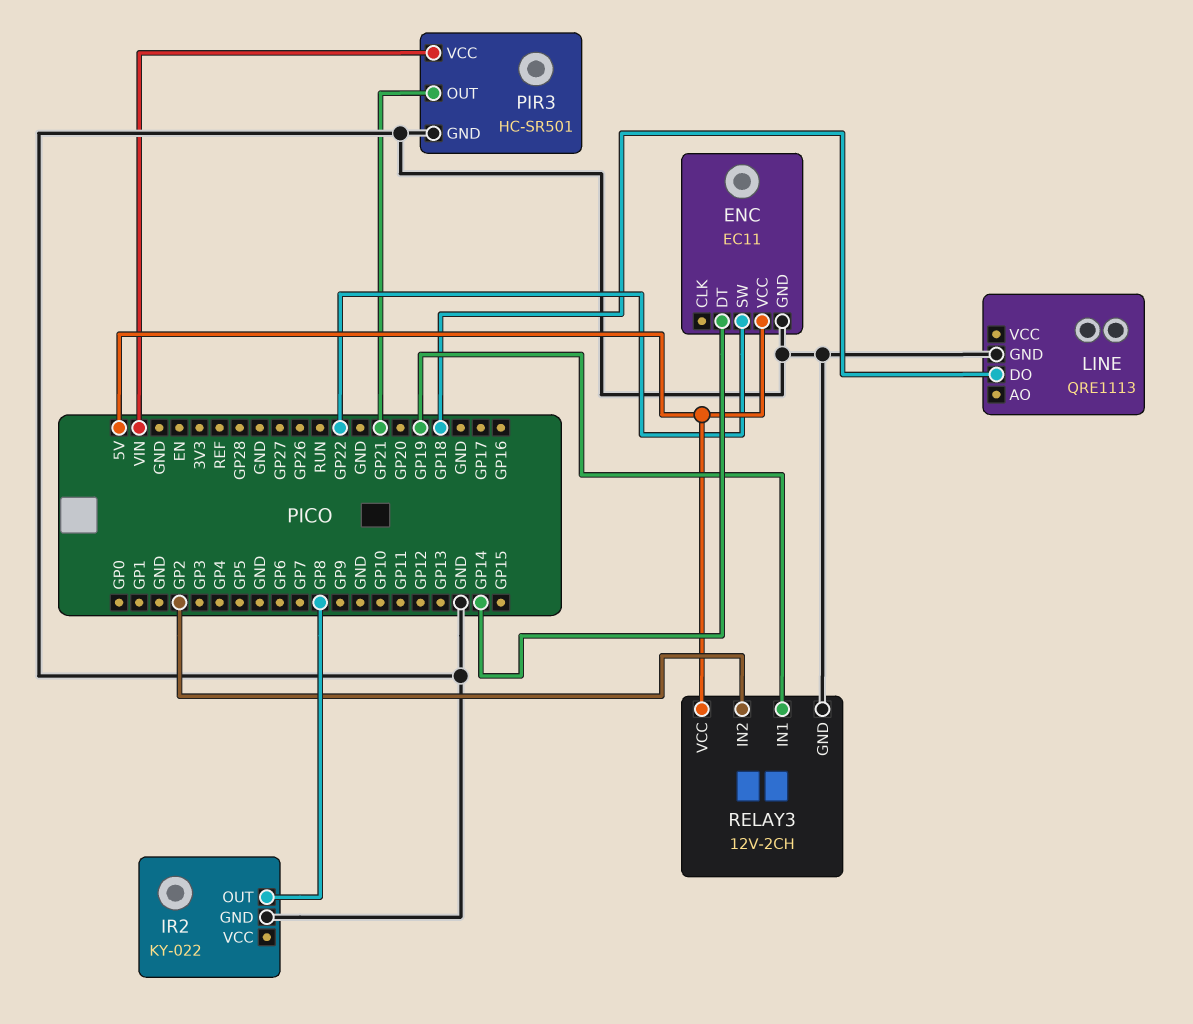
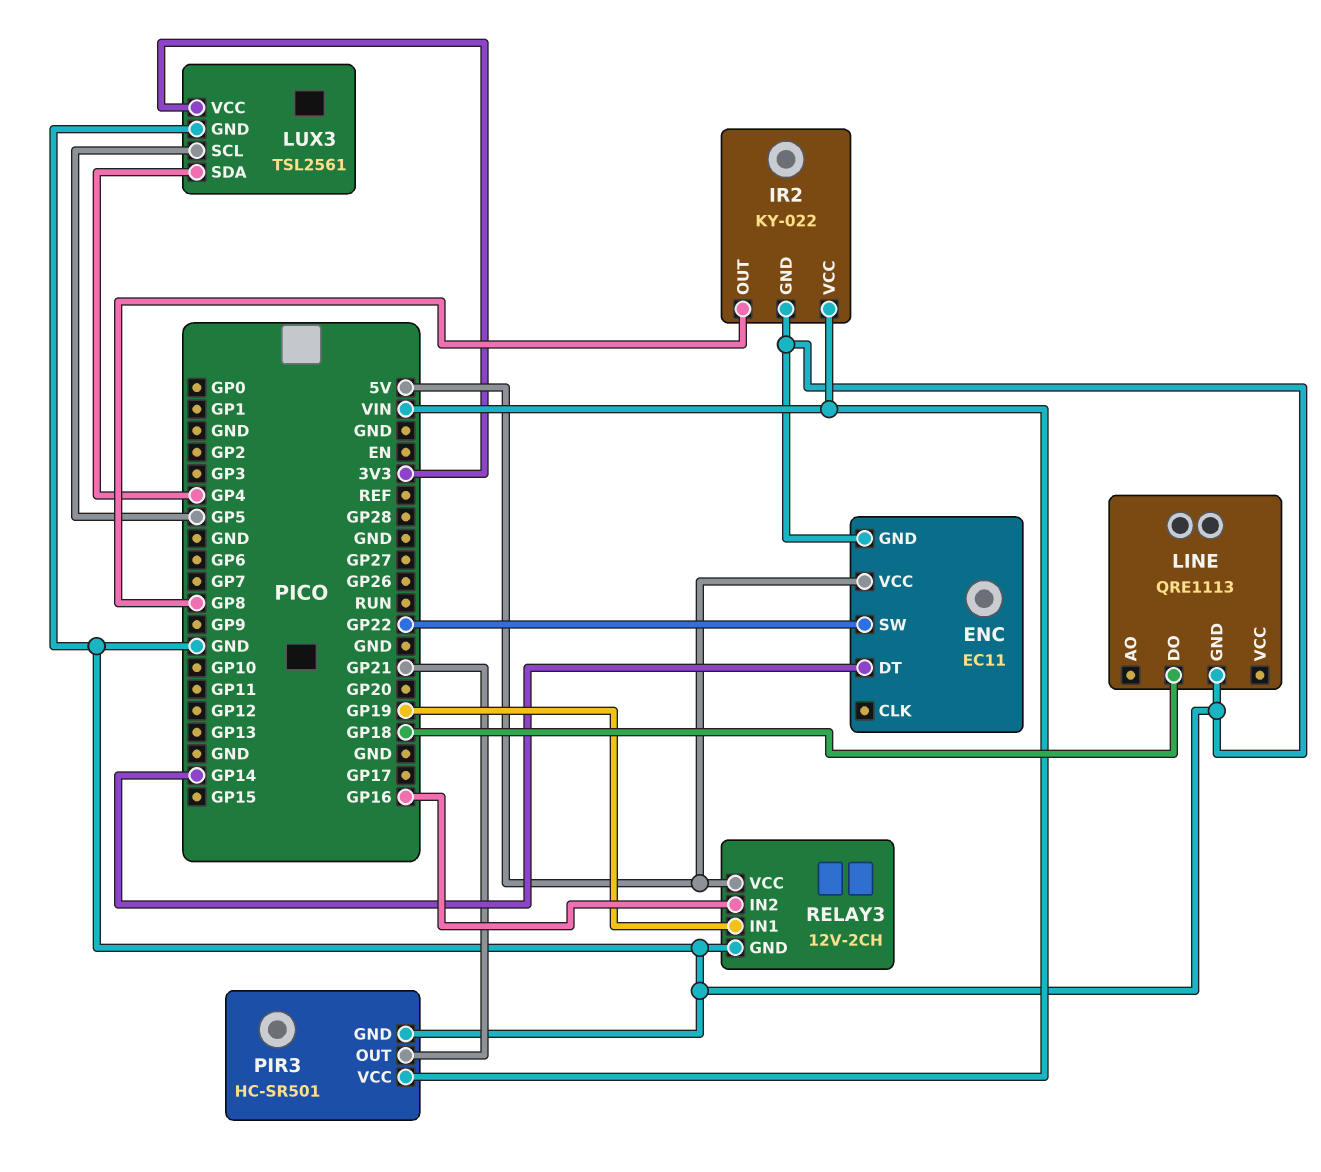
IR2 pin VCC: none -> VIN
LUX3: none -> TSL2561
LUX3 pin GND: none -> GND
LUX3 pin SCL: none -> GP5
LUX3 pin SDA: none -> GP4
LUX3 pin VCC: none -> 3V3
RELAY3 pin IN2: GP2 -> GP16

